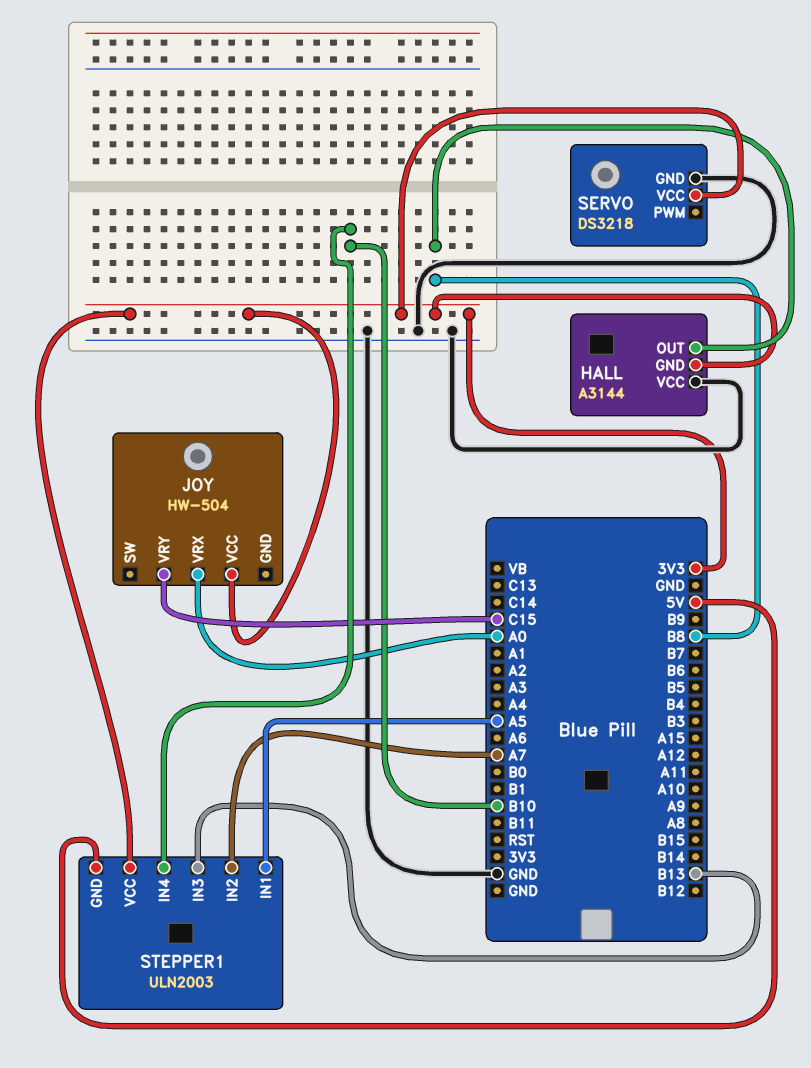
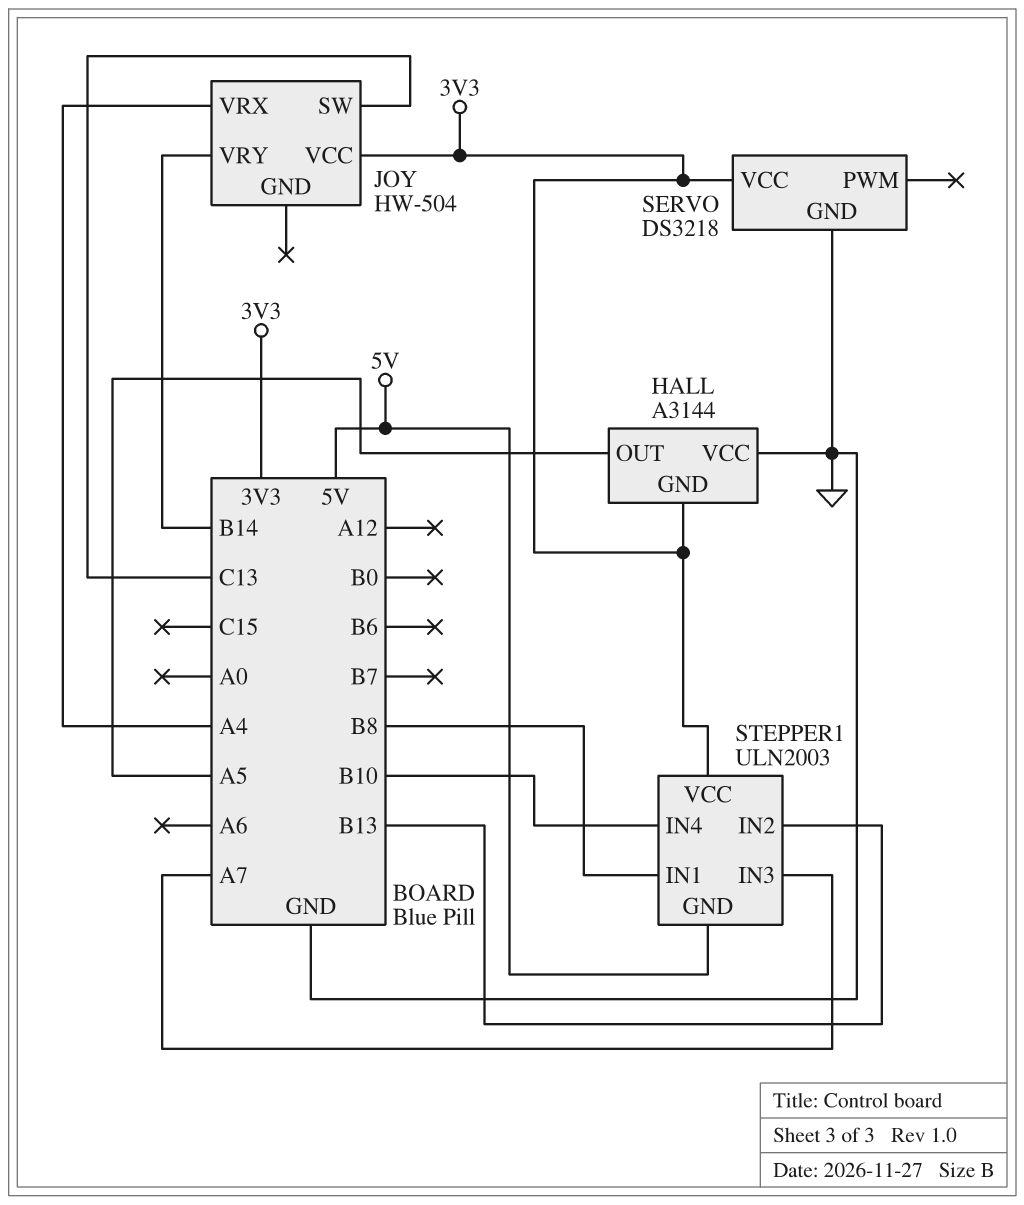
HALL pin OUT: B8 -> A5
JOY pin SW: none -> C13
JOY pin VRX: A0 -> A4
JOY pin VRY: C15 -> B14
STEPPER1 pin IN1: A5 -> B8
STEPPER1 pin IN2: A7 -> B13
STEPPER1 pin IN3: B13 -> A7

